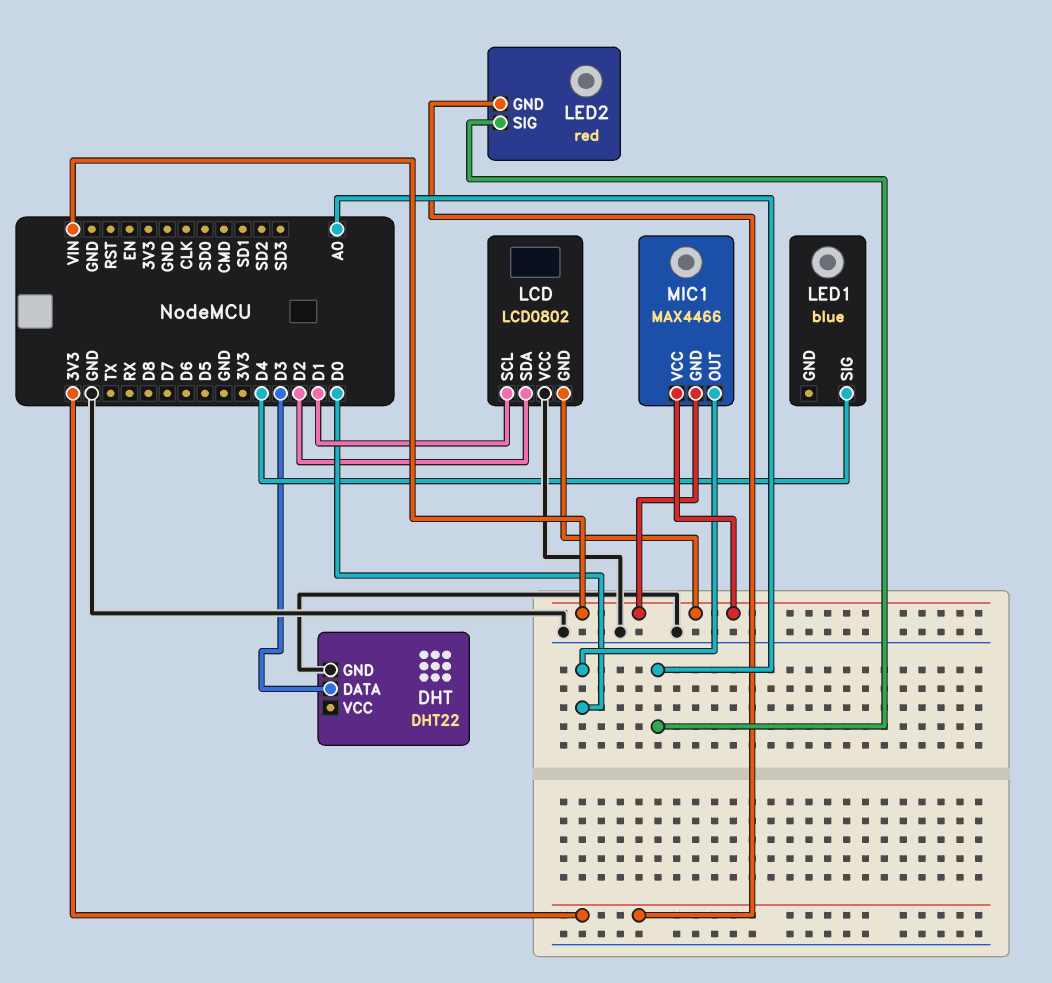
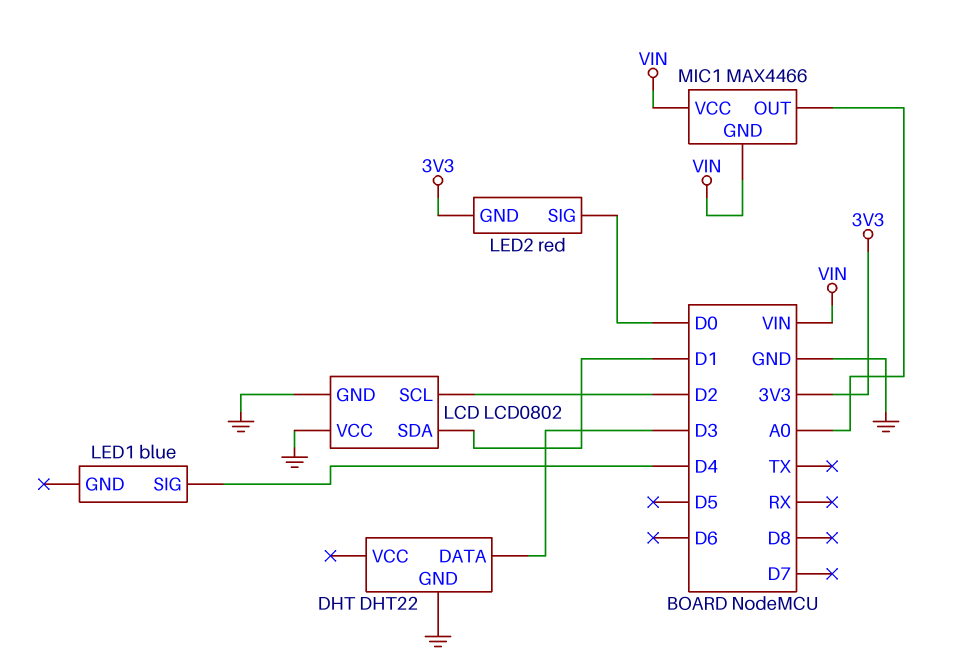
LCD pin GND: VIN -> GND
LCD pin SCL: D1 -> D2
LCD pin SDA: D2 -> D1
LED2 pin SIG: A0 -> D0
MIC1 pin OUT: D0 -> A0

